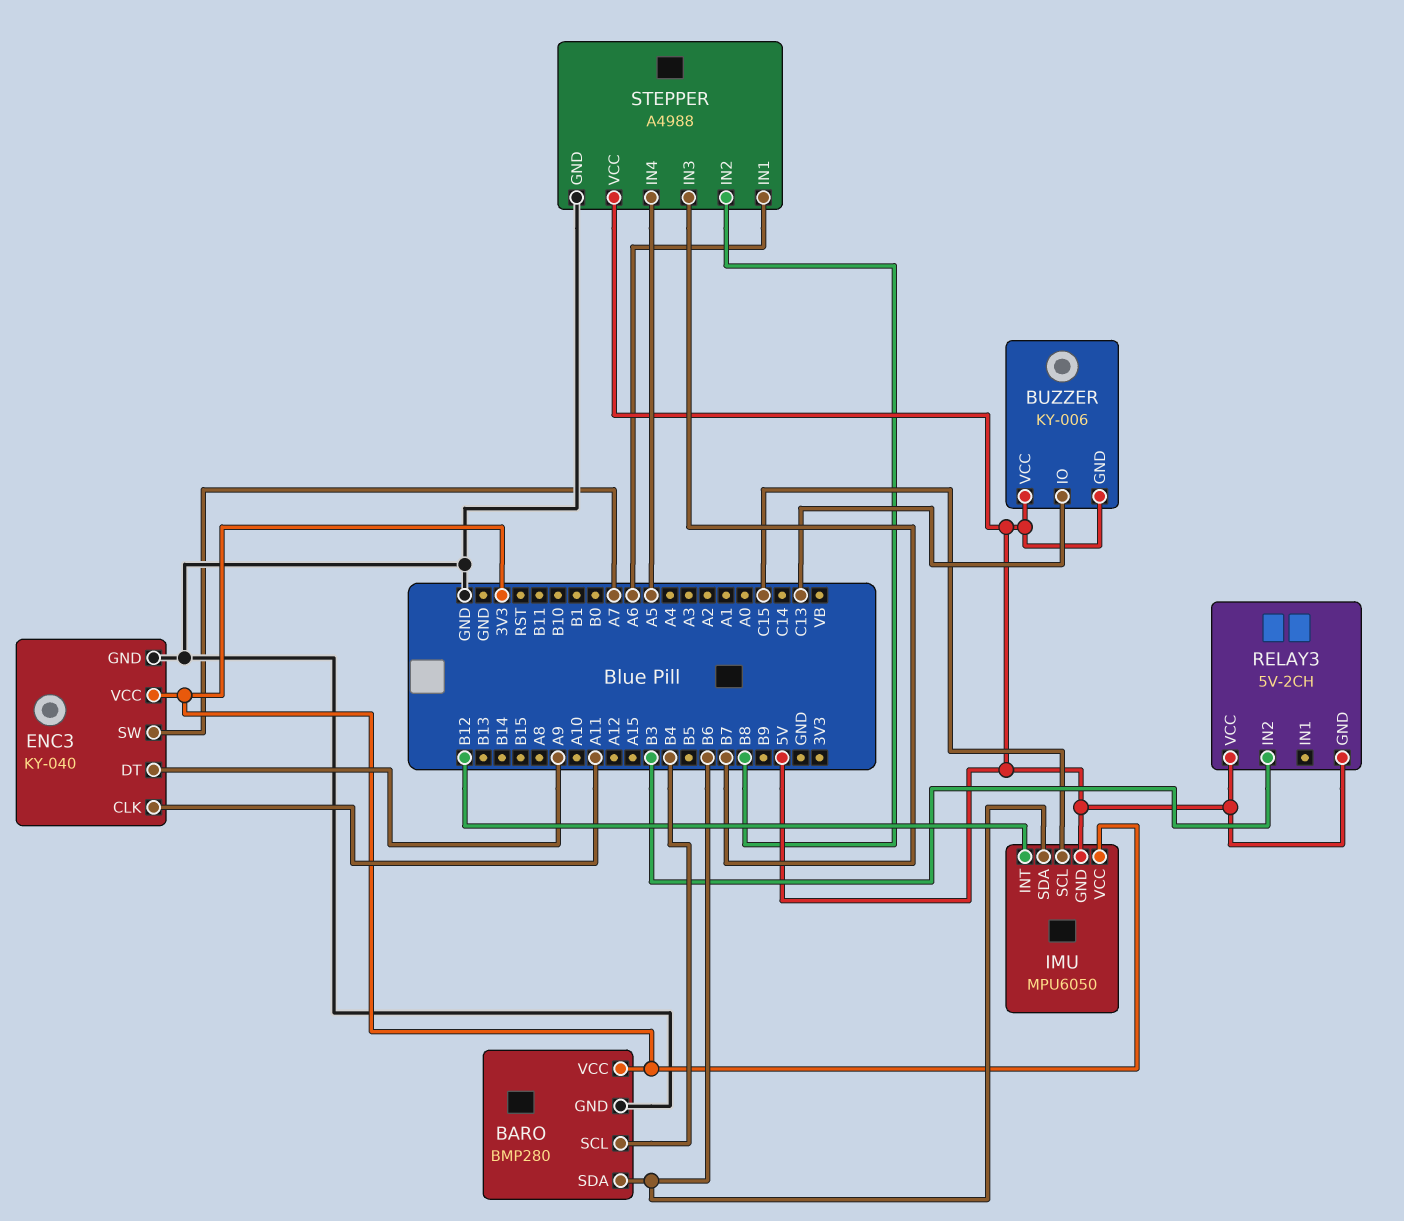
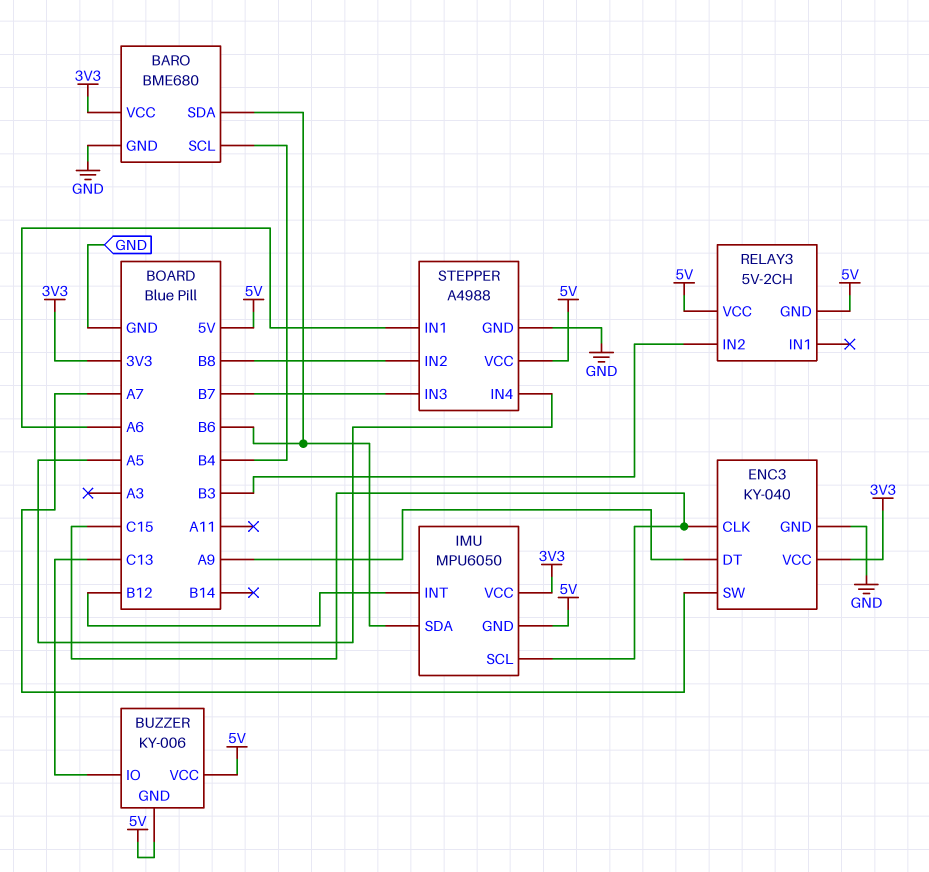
BARO: BMP280 -> BME680
ENC3 pin CLK: A11 -> C15

